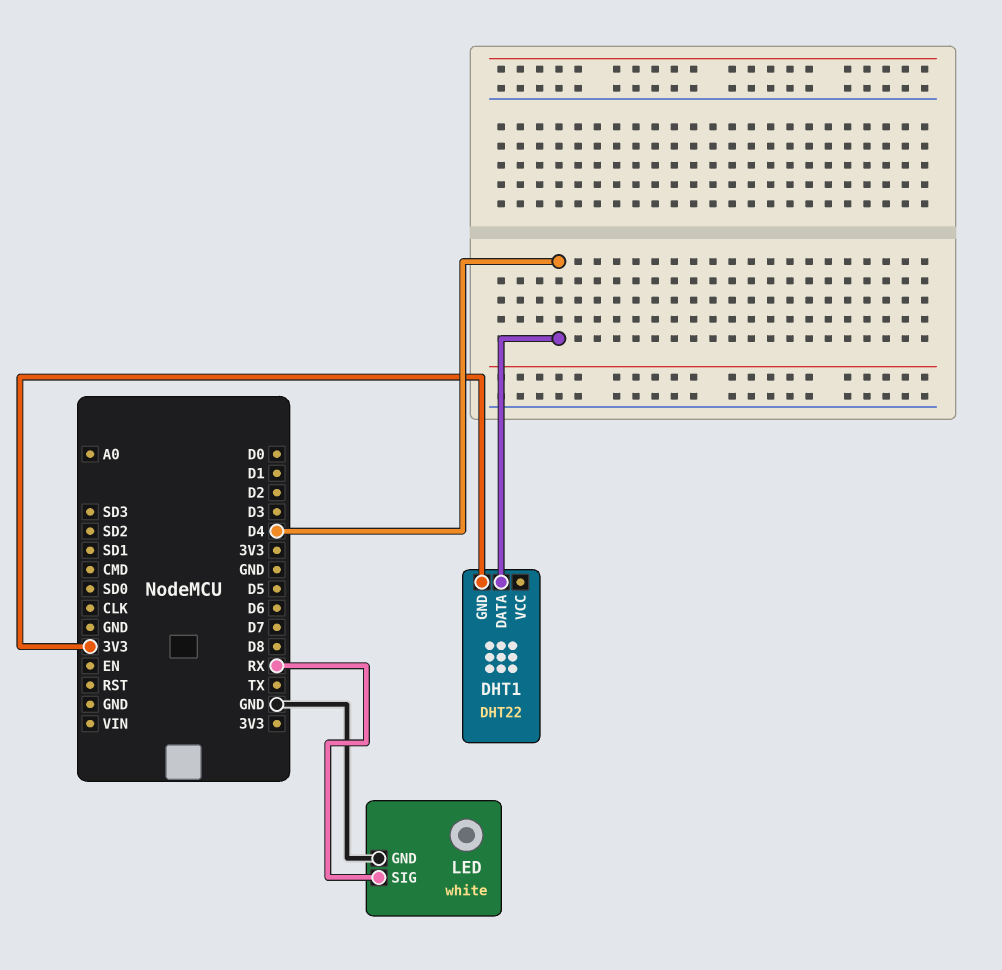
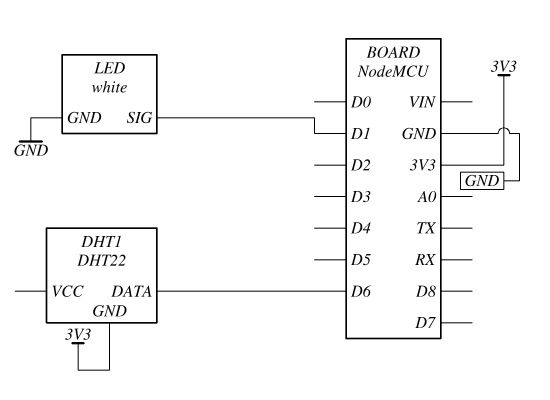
DHT1 pin DATA: D4 -> D6
LED pin SIG: RX -> D1

